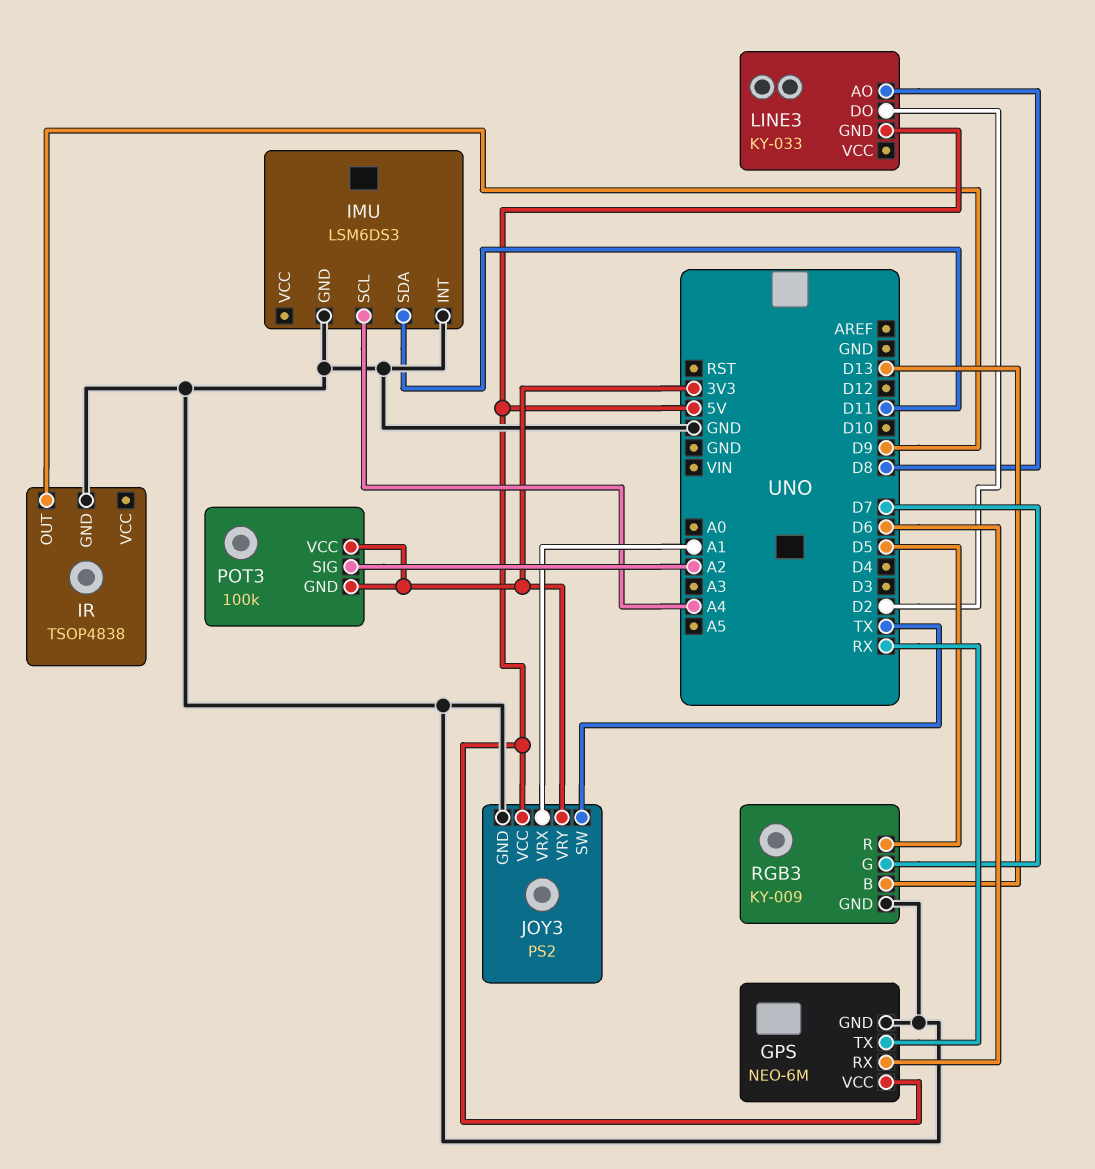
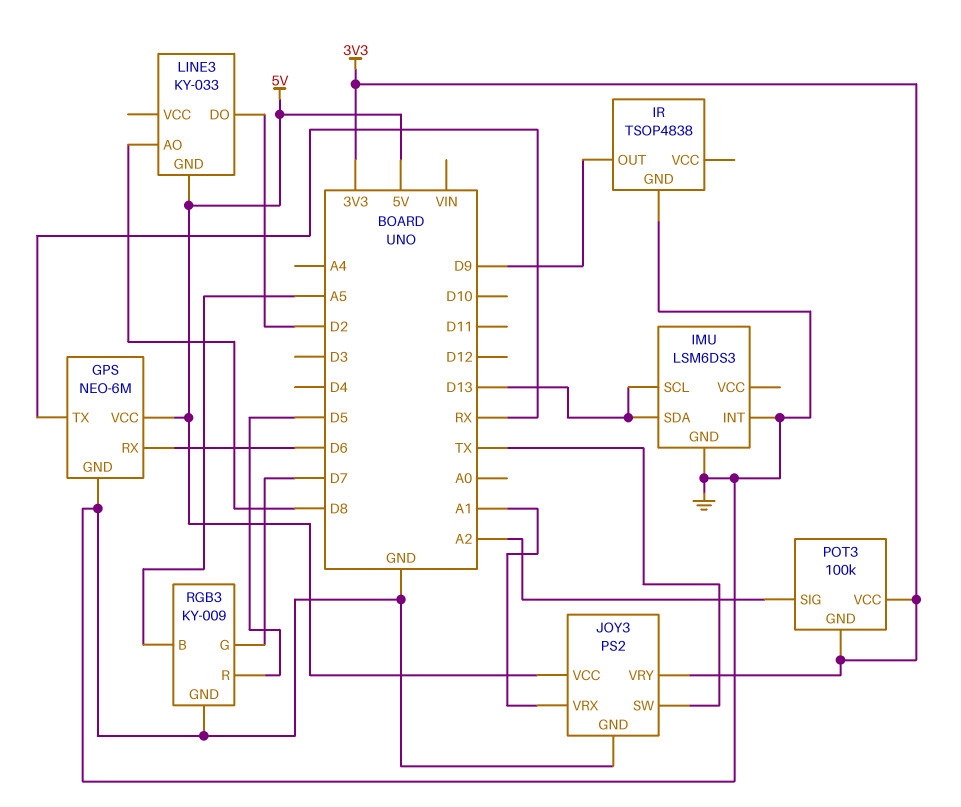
IMU pin SCL: A4 -> D13
IMU pin SDA: D11 -> D13
RGB3 pin B: D13 -> A5

